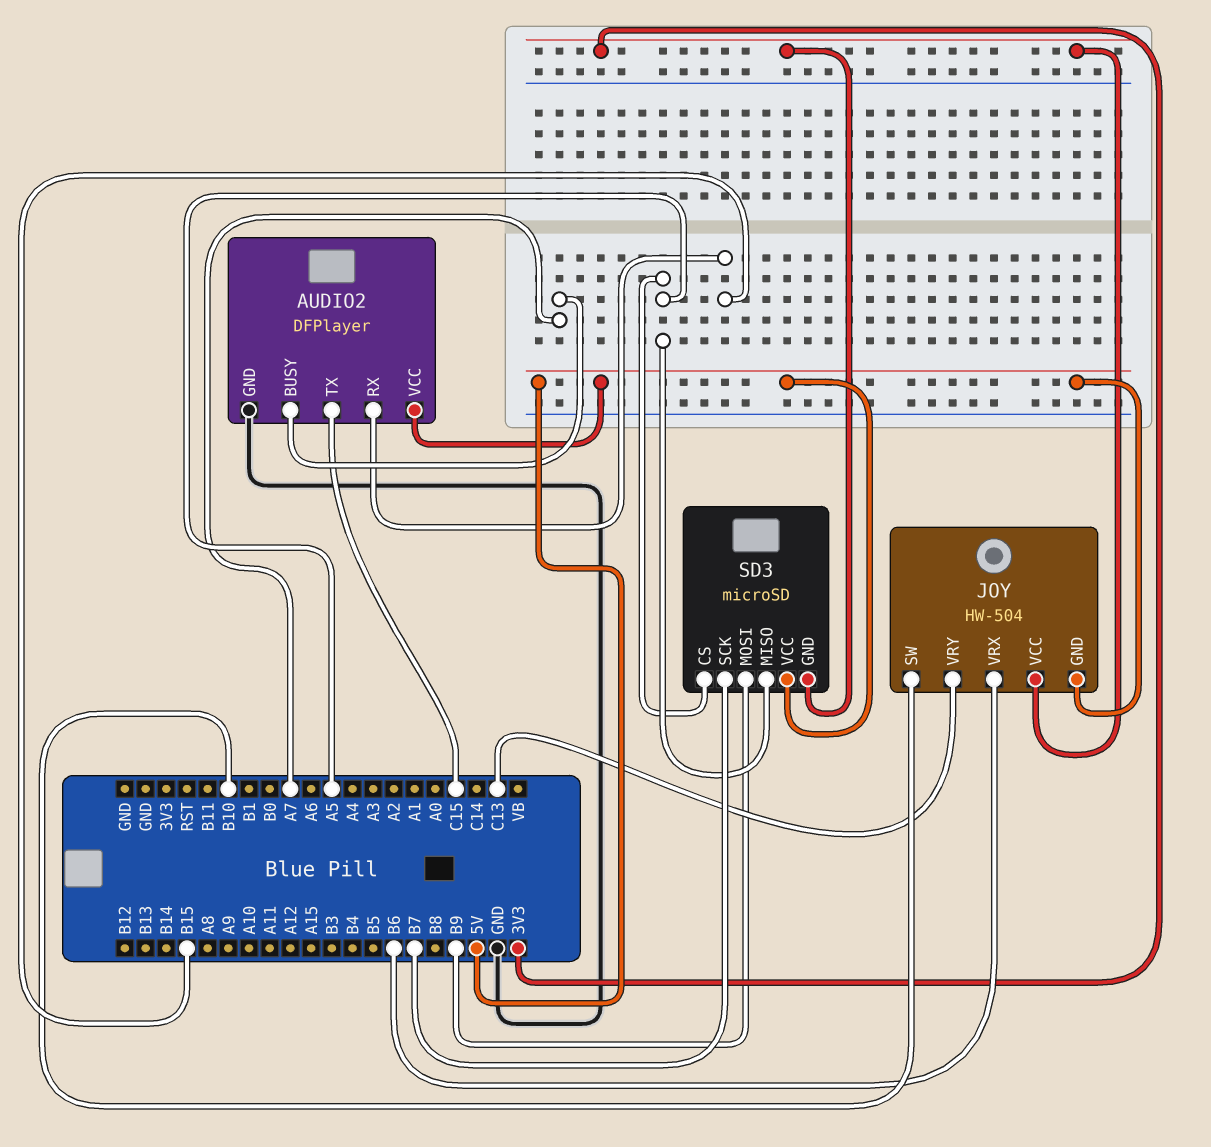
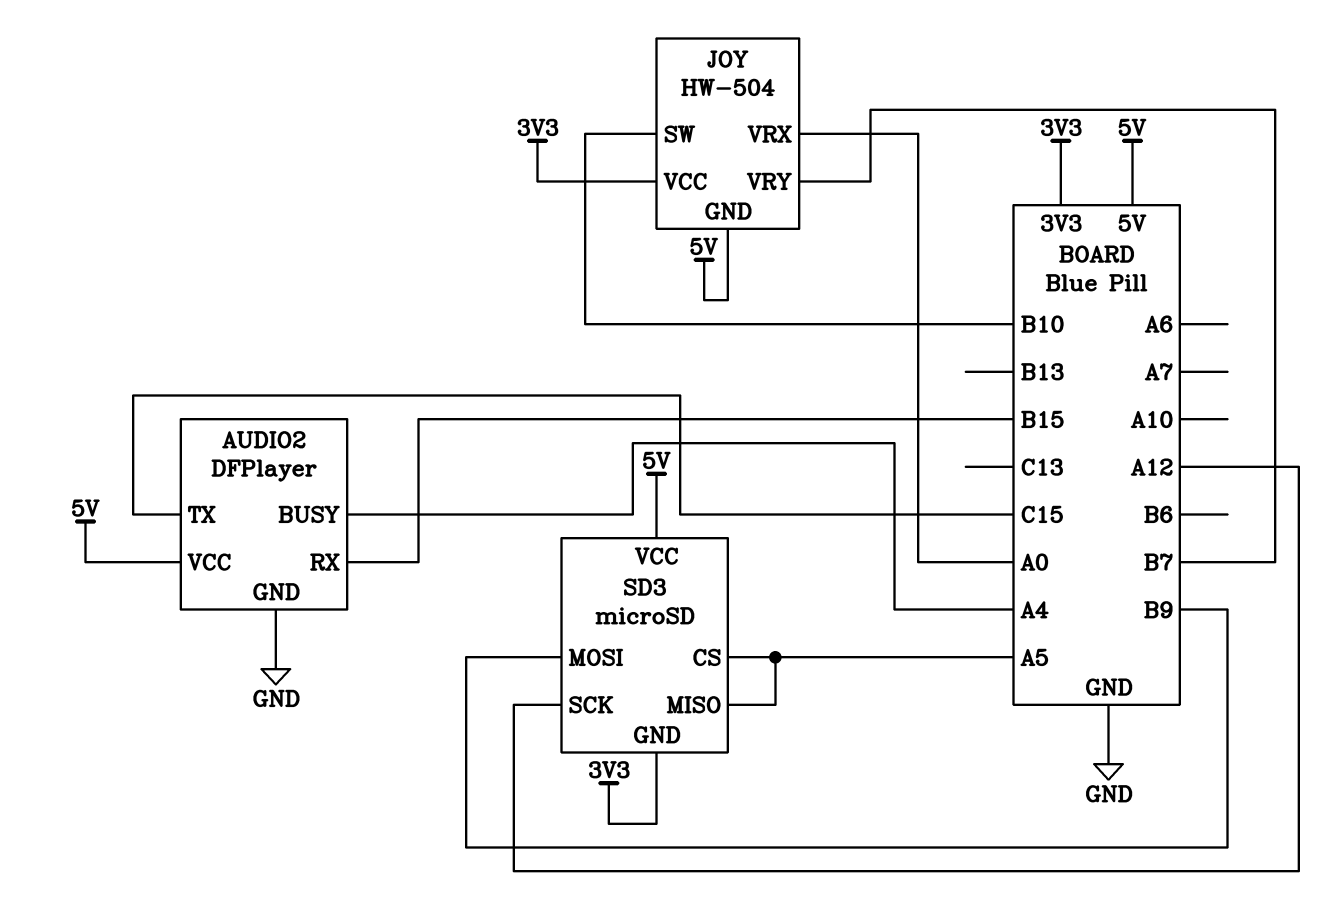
AUDIO2 pin BUSY: A7 -> A4
JOY pin VRX: B6 -> A0
JOY pin VRY: C13 -> B7
SD3 pin SCK: B7 -> A12

